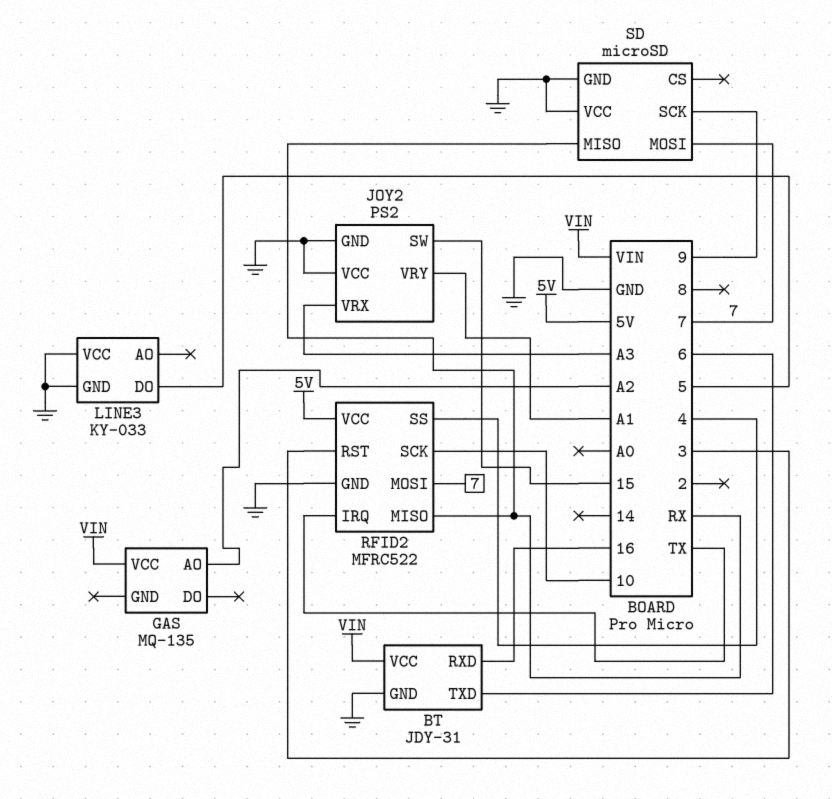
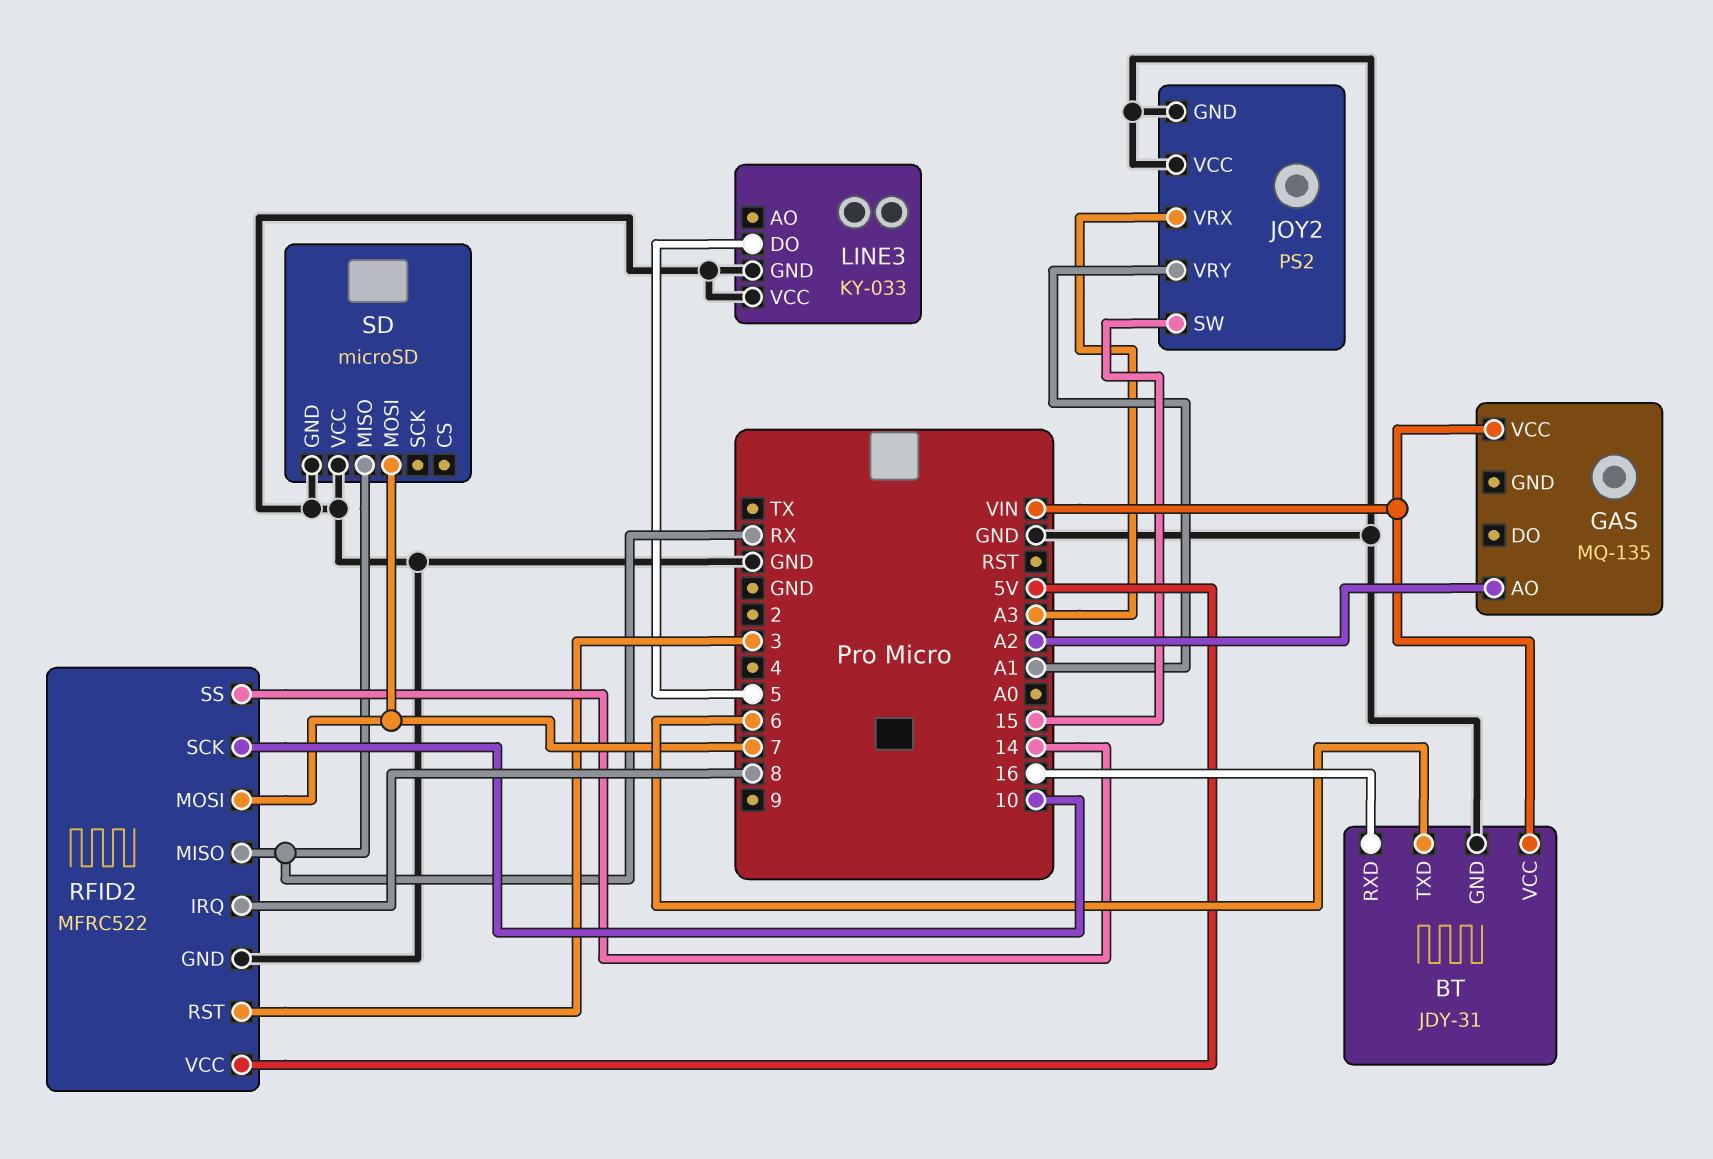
RFID2 pin IRQ: TX -> 8
RFID2 pin SS: 4 -> 14
SD pin SCK: 9 -> none

